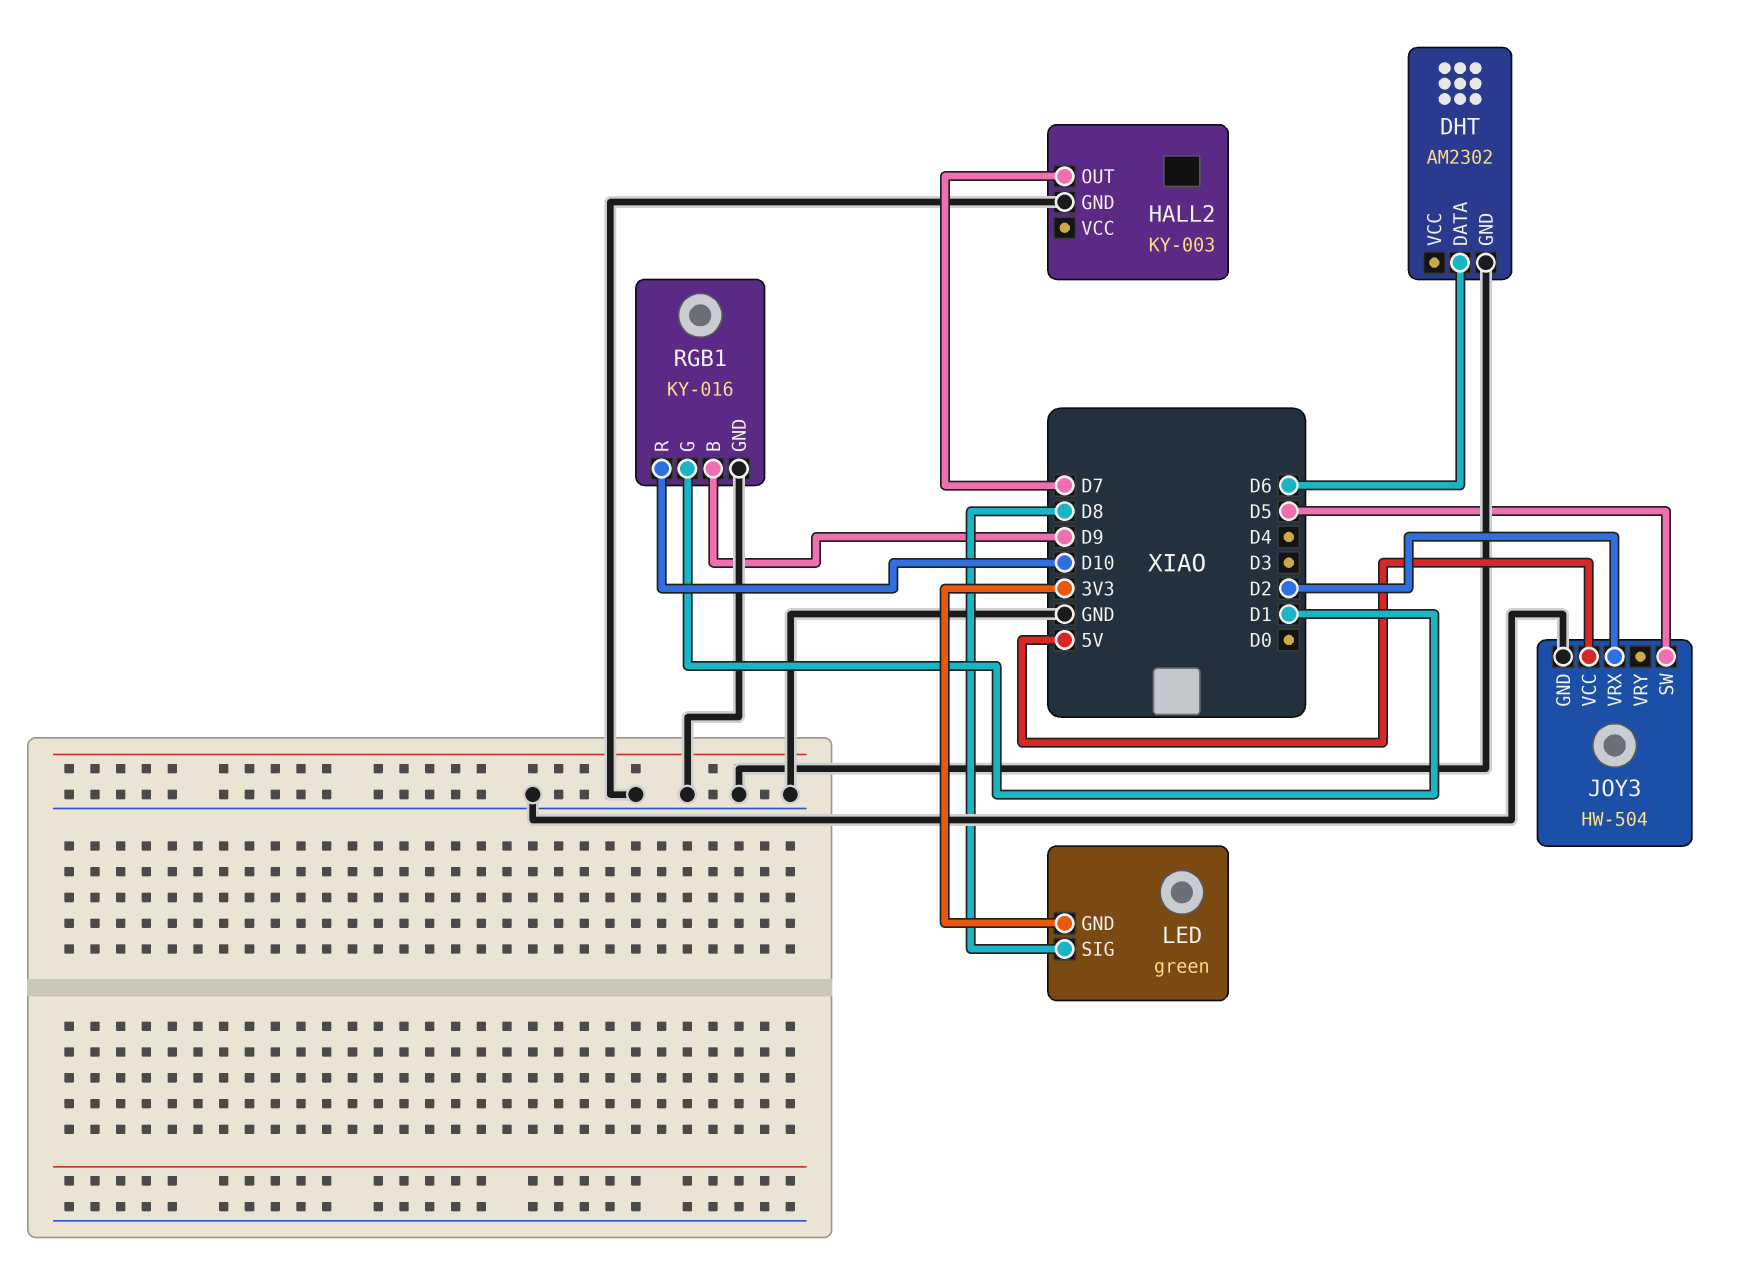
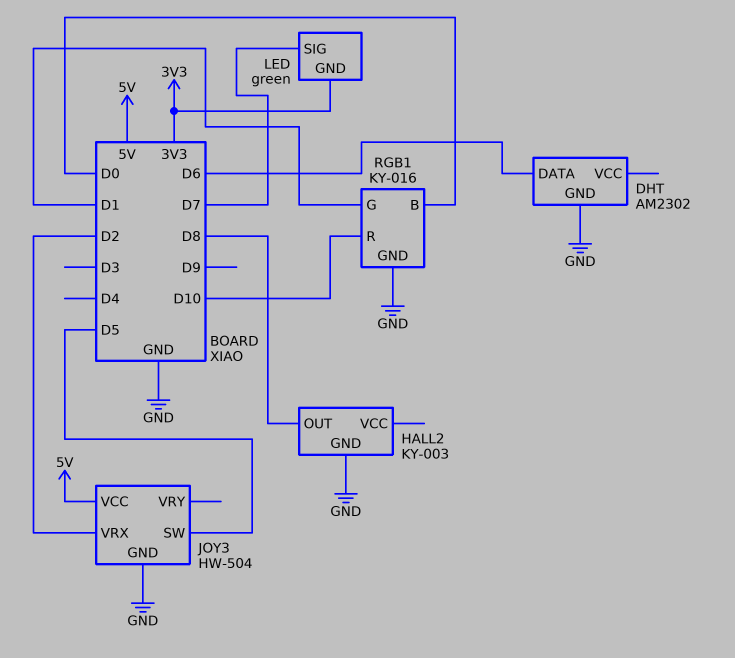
HALL2 pin OUT: D7 -> D8
LED pin SIG: D8 -> D7
RGB1 pin B: D9 -> D0

